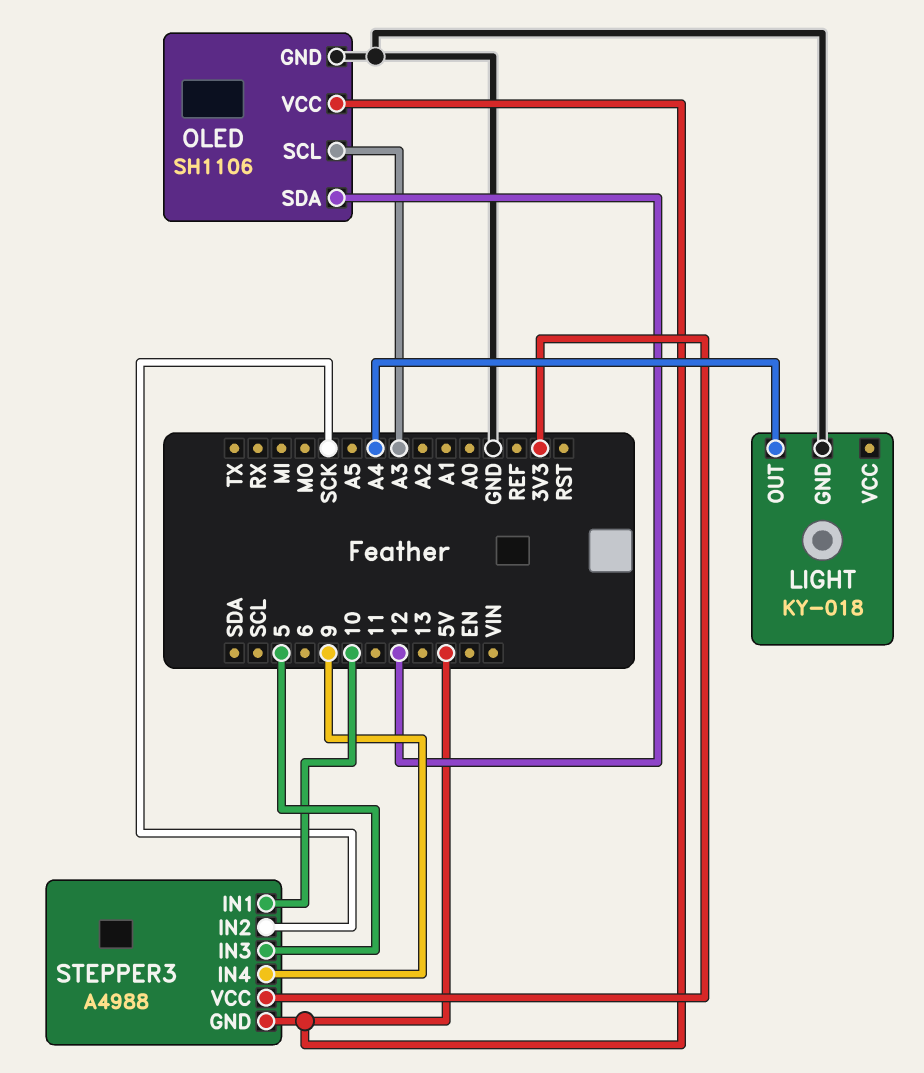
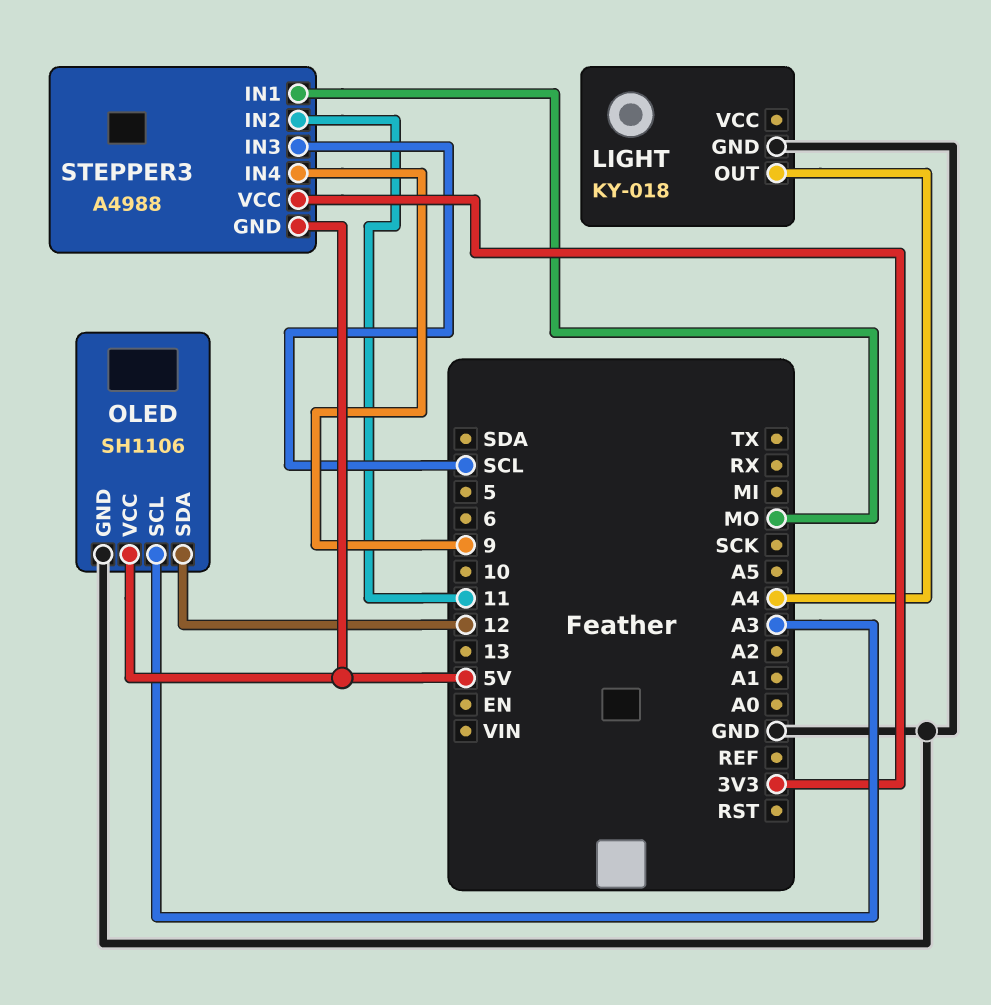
STEPPER3 pin IN1: 10 -> MO
STEPPER3 pin IN2: SCK -> 11
STEPPER3 pin IN3: 5 -> SCL

